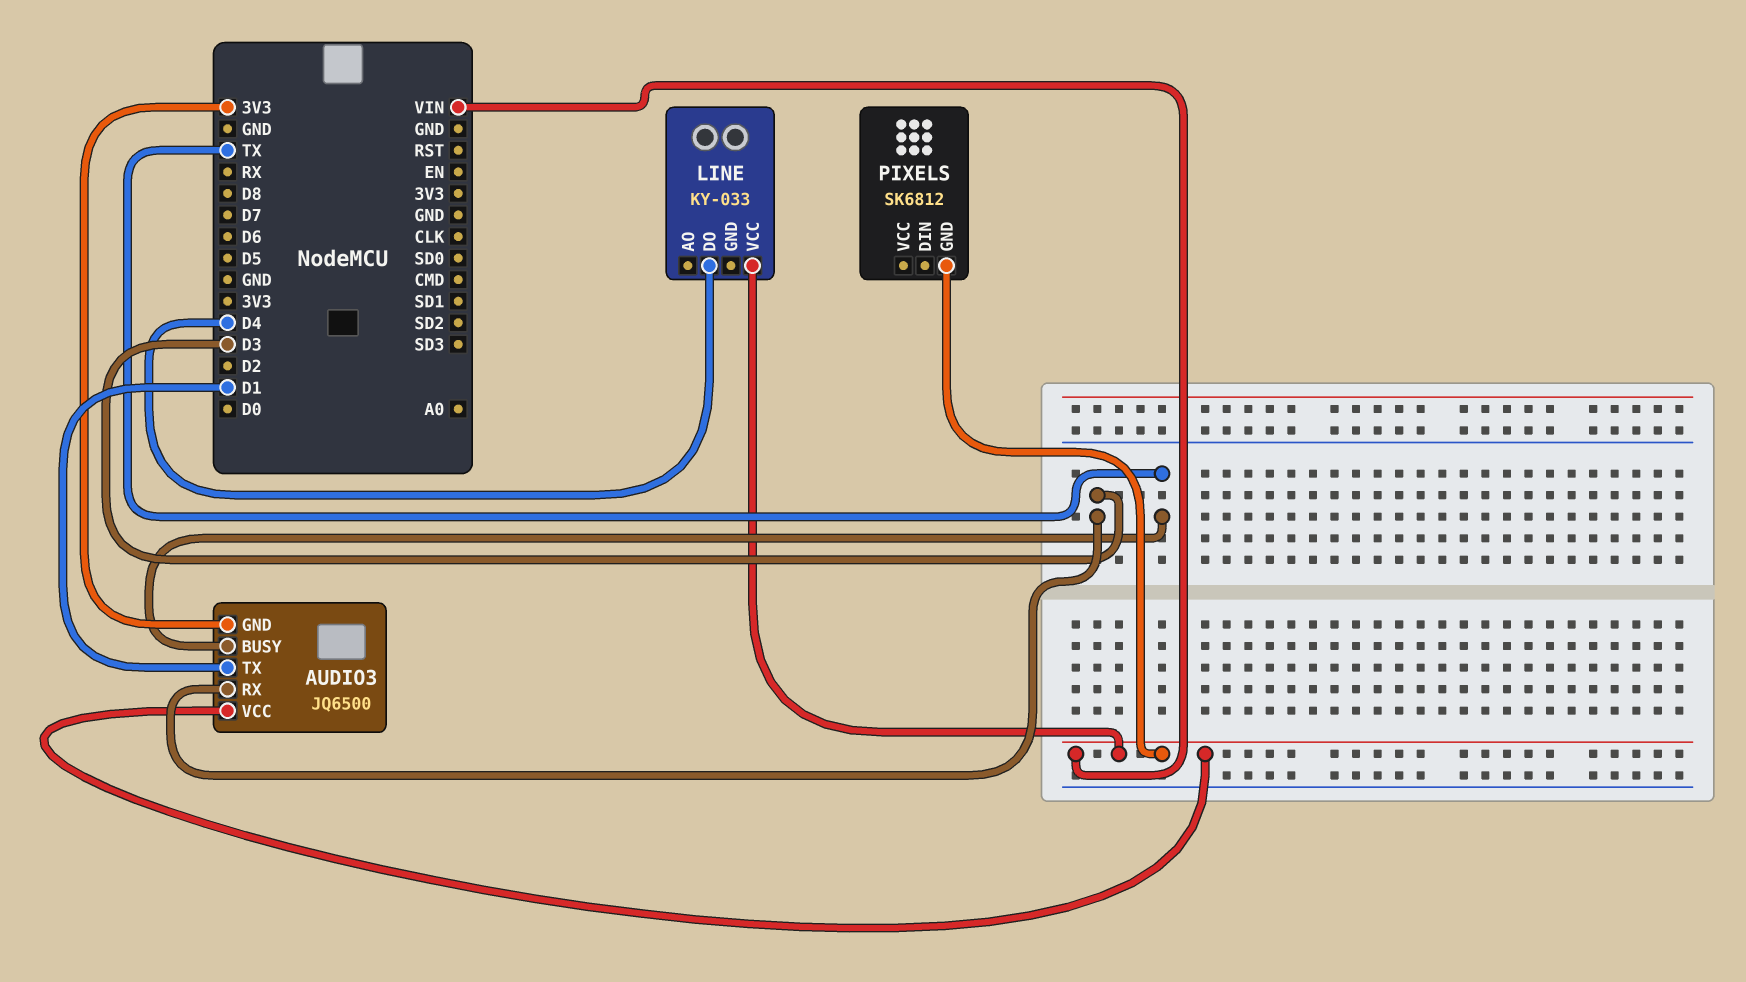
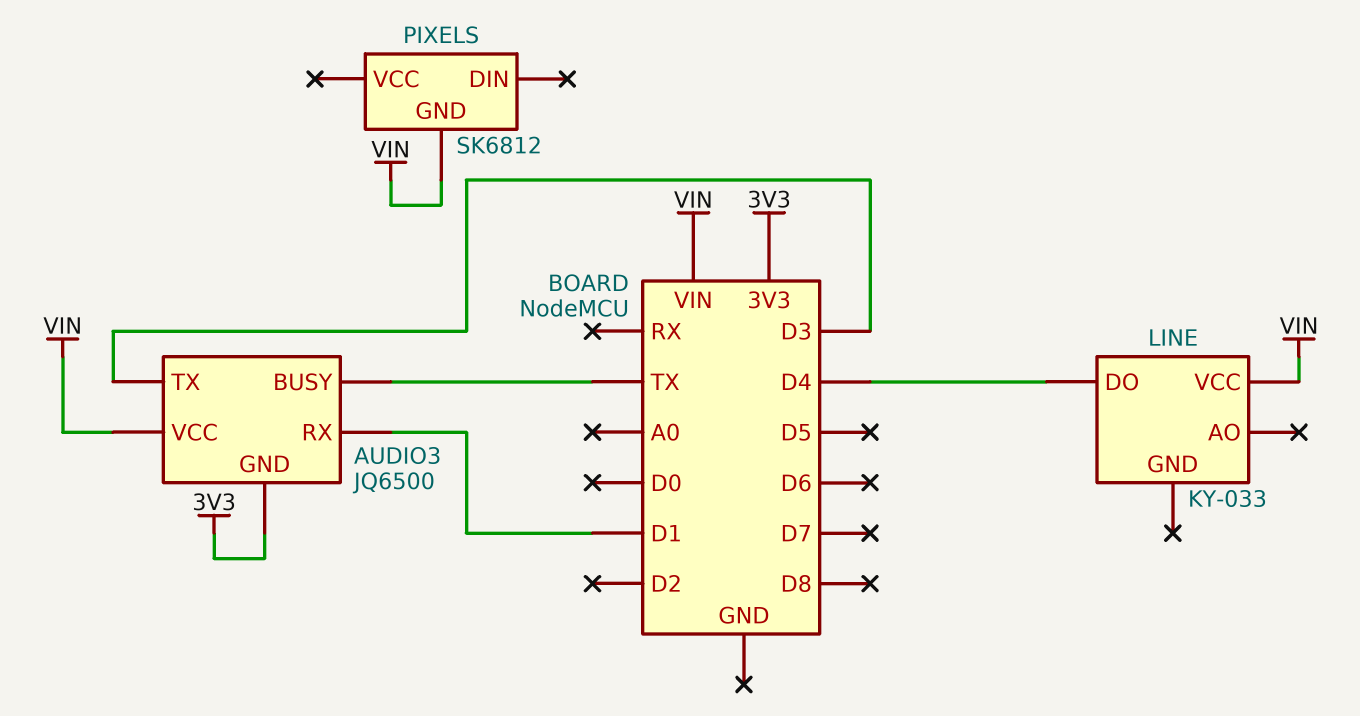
AUDIO3 pin RX: D3 -> D1
AUDIO3 pin TX: D1 -> D3

